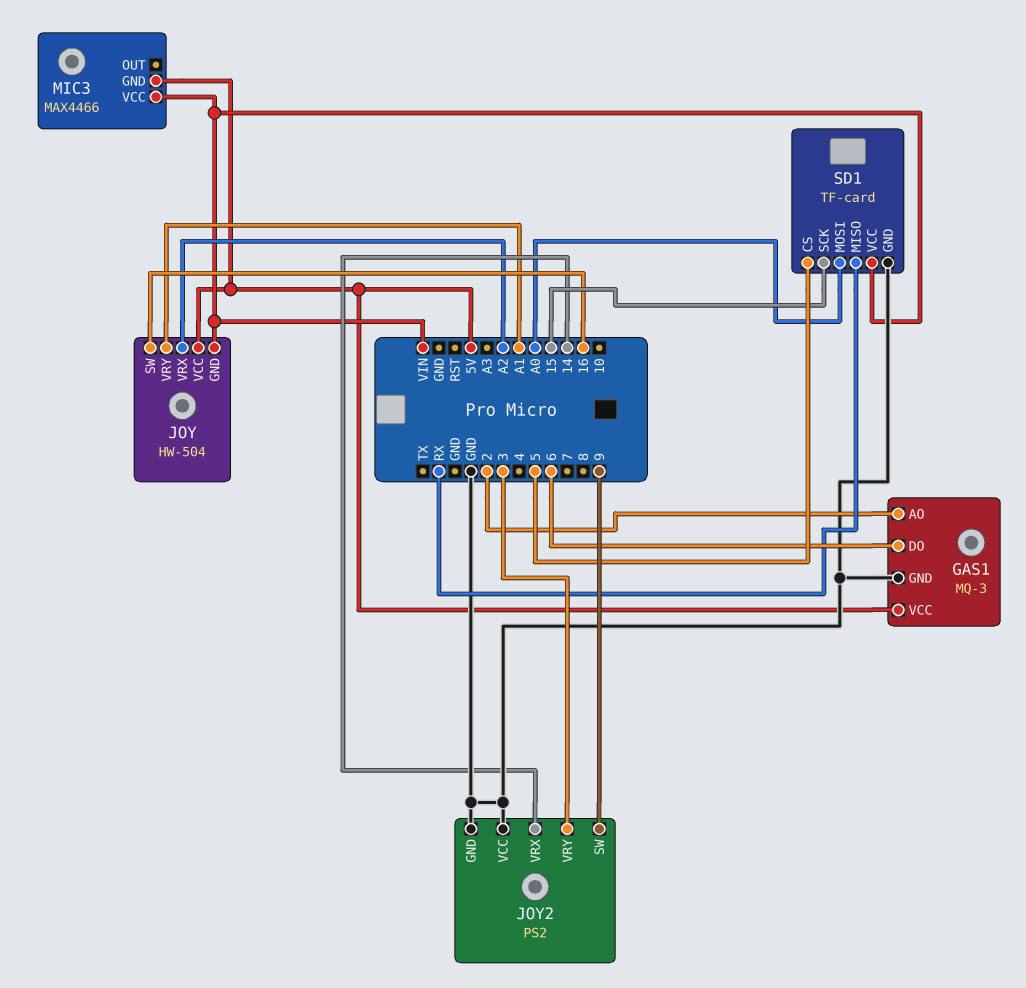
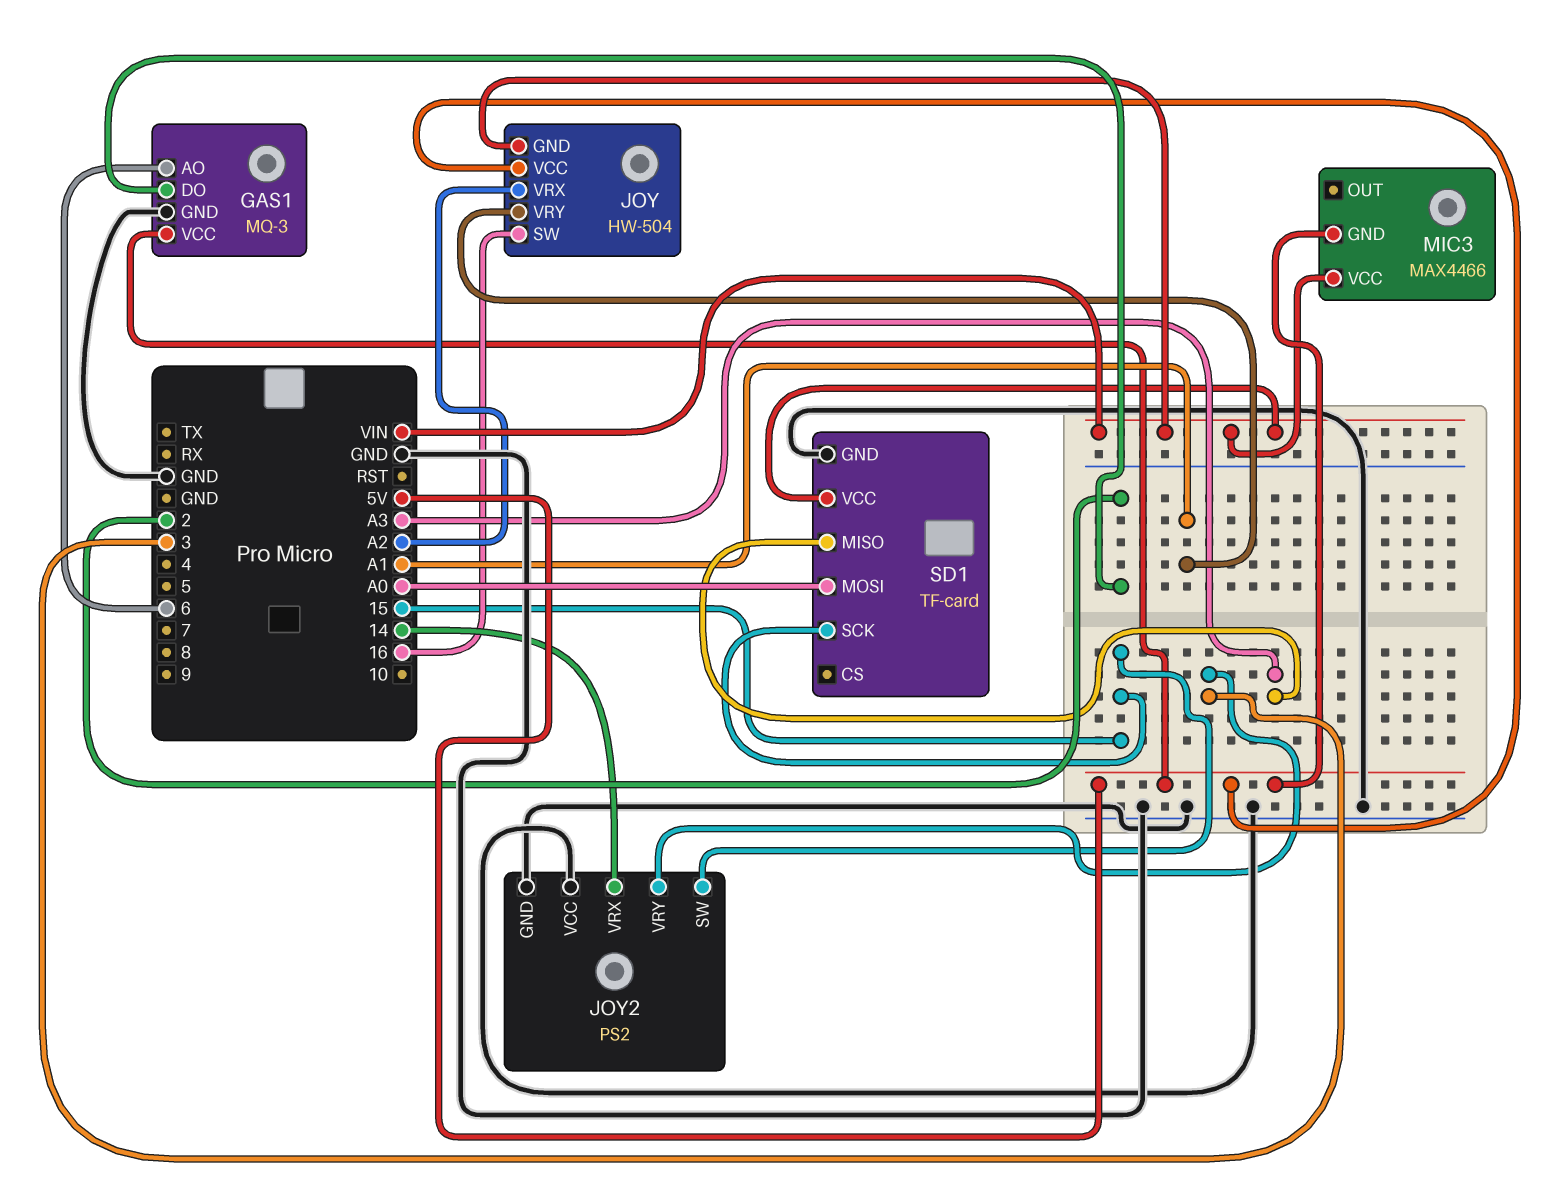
GAS1 pin AO: 2 -> 6
GAS1 pin DO: 6 -> 2
JOY2 pin SW: 9 -> 15
SD1 pin CS: 5 -> none
SD1 pin MISO: RX -> A3

